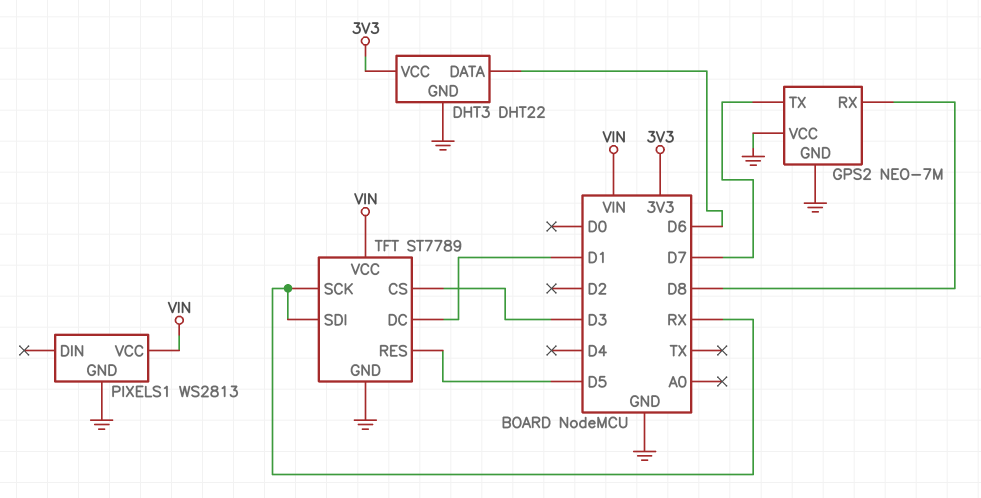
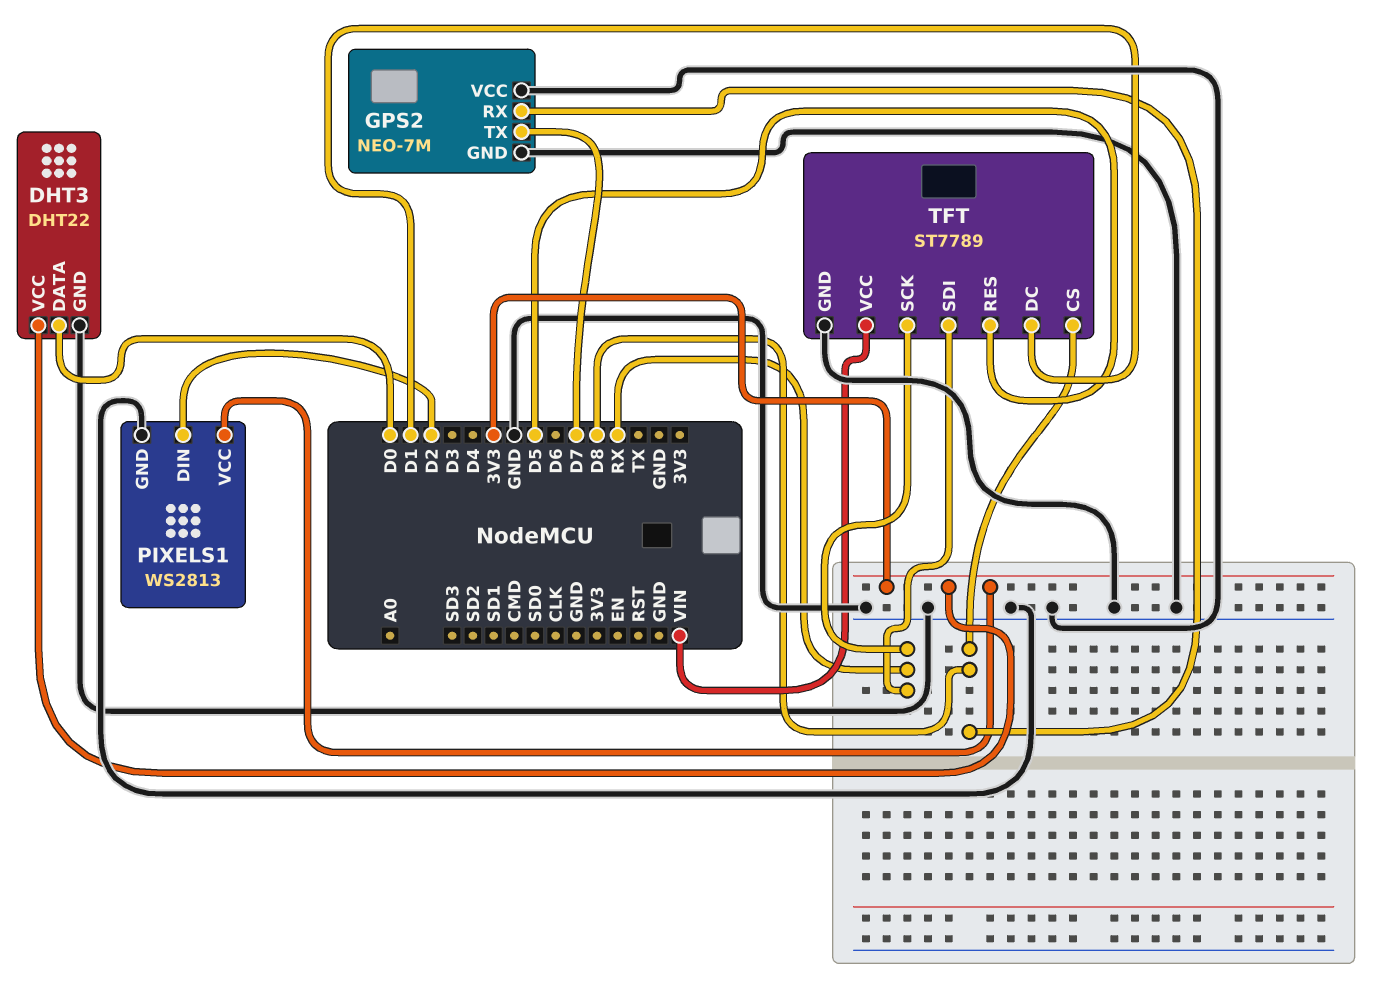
DHT3 pin DATA: D6 -> D0
PIXELS1 pin DIN: none -> D2
PIXELS1 pin VCC: VIN -> 3V3
TFT pin CS: D3 -> D8

